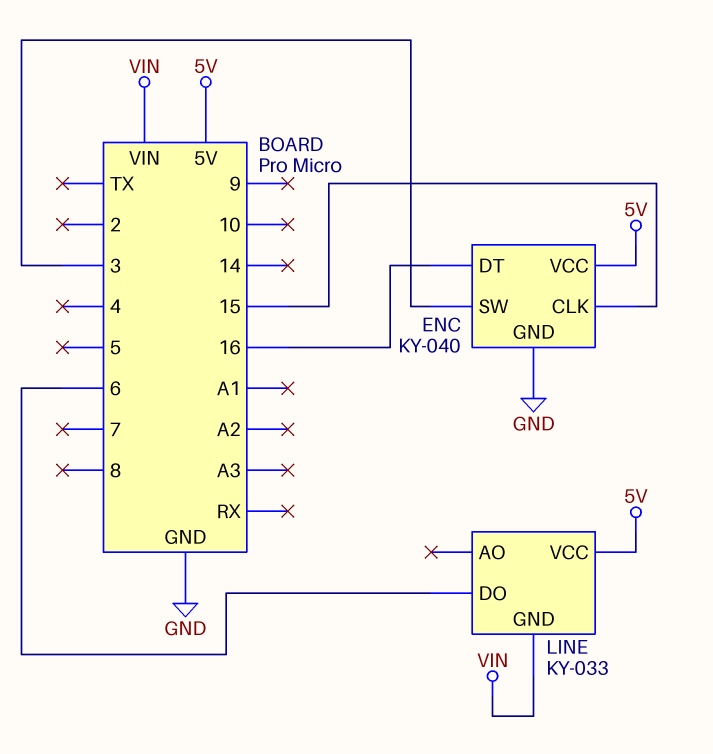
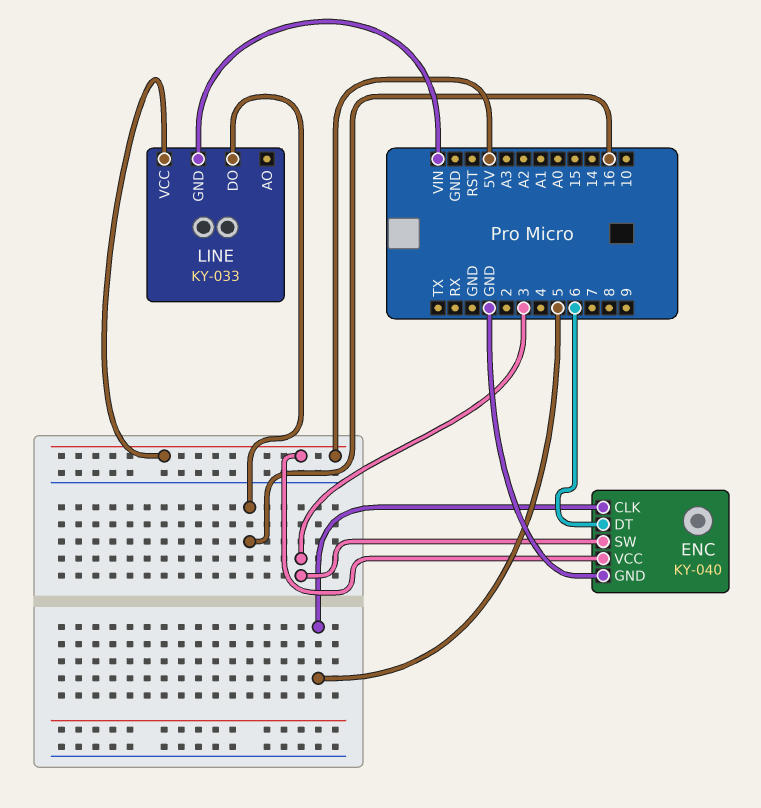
ENC pin CLK: 15 -> 5
ENC pin DT: 16 -> 6
LINE pin DO: 6 -> 16

